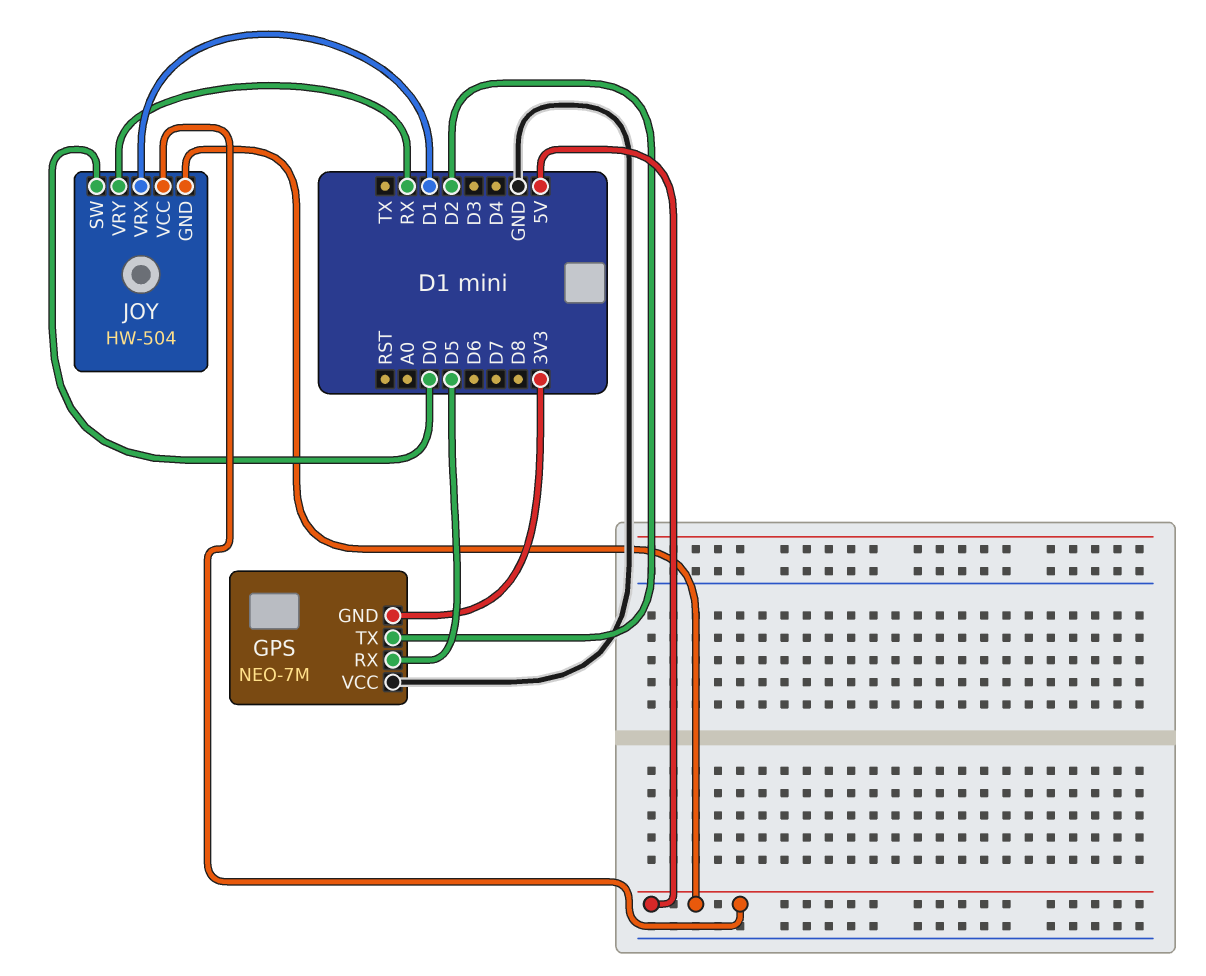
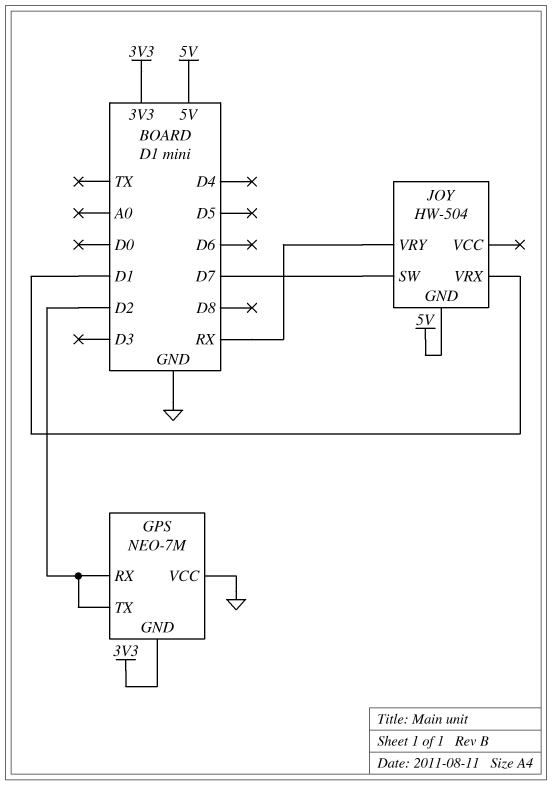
GPS pin RX: D5 -> D2
JOY pin SW: D0 -> D7
JOY pin VCC: 5V -> none

